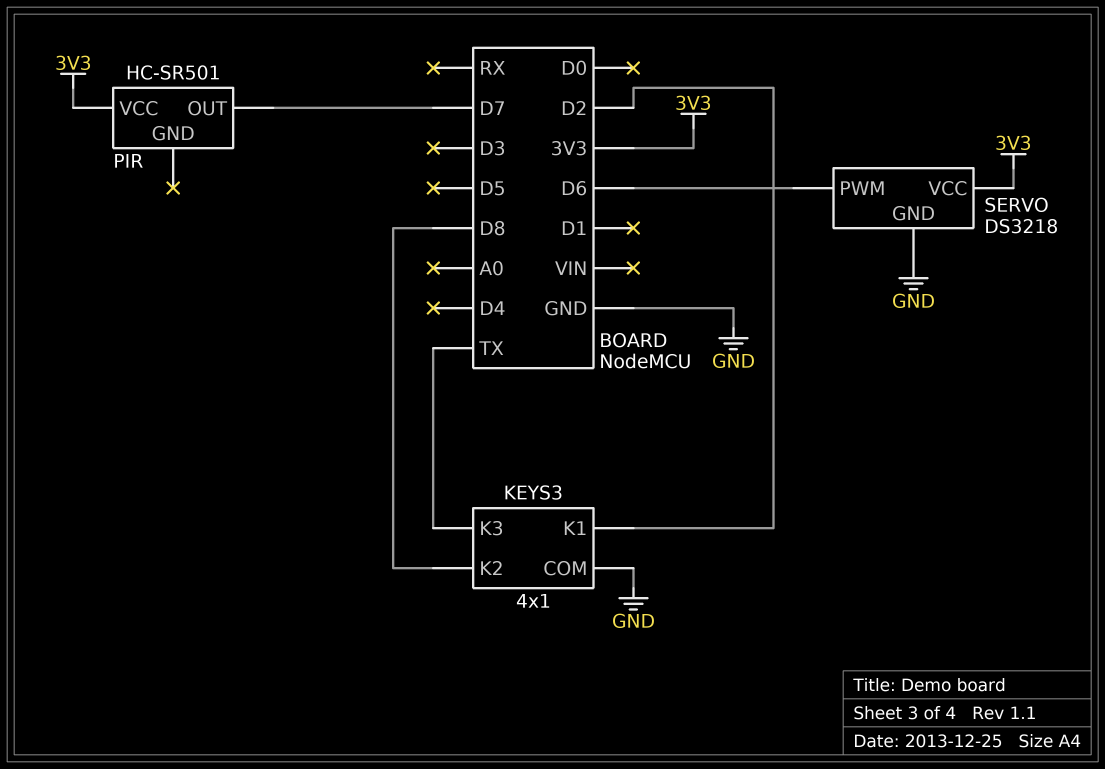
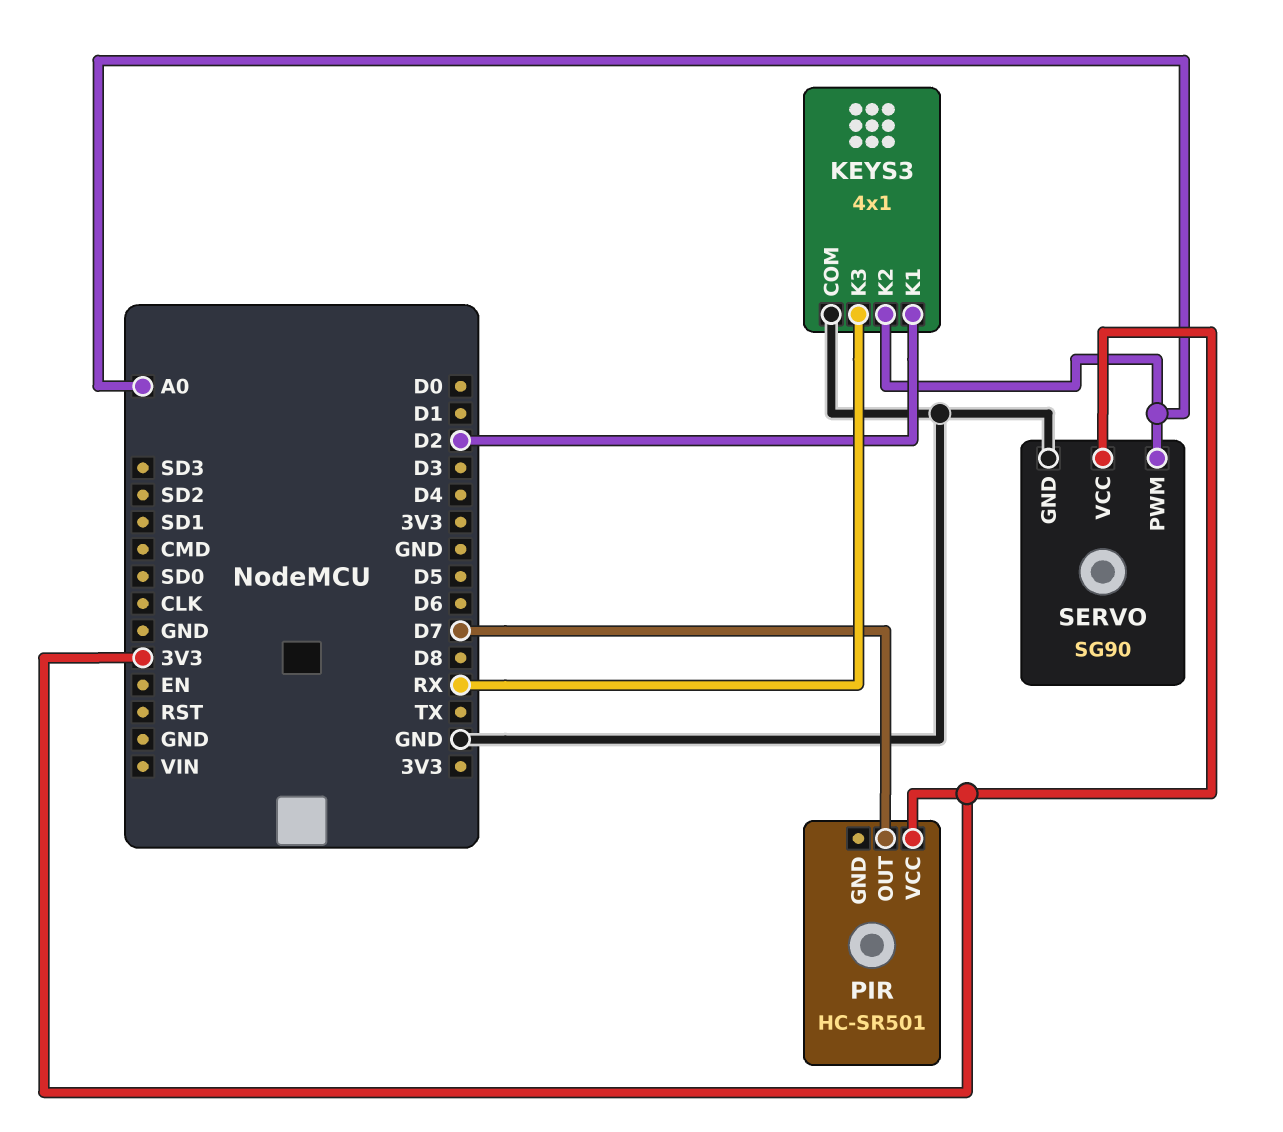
KEYS3 pin K2: D8 -> A0
KEYS3 pin K3: TX -> RX
SERVO: DS3218 -> SG90
SERVO pin PWM: D6 -> A0

